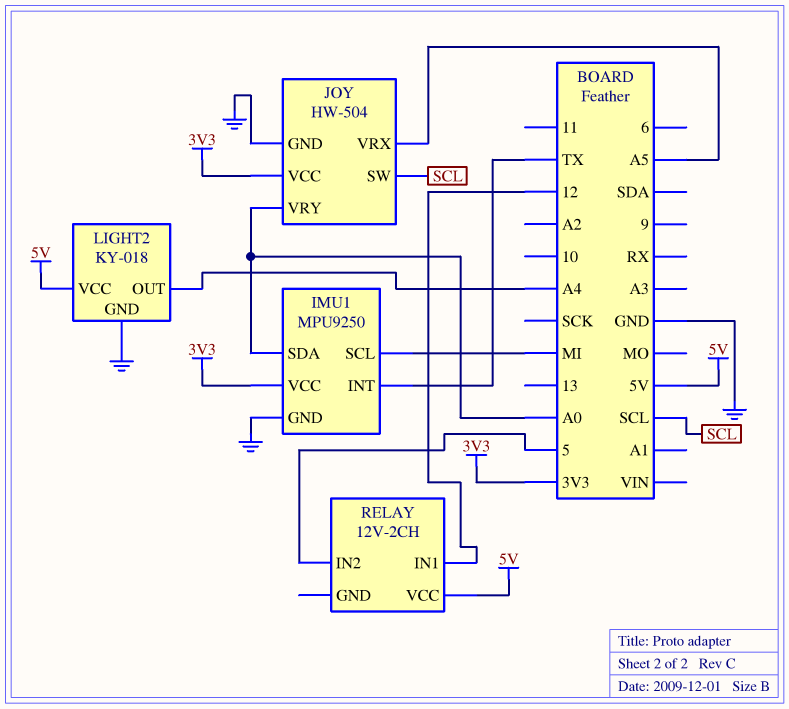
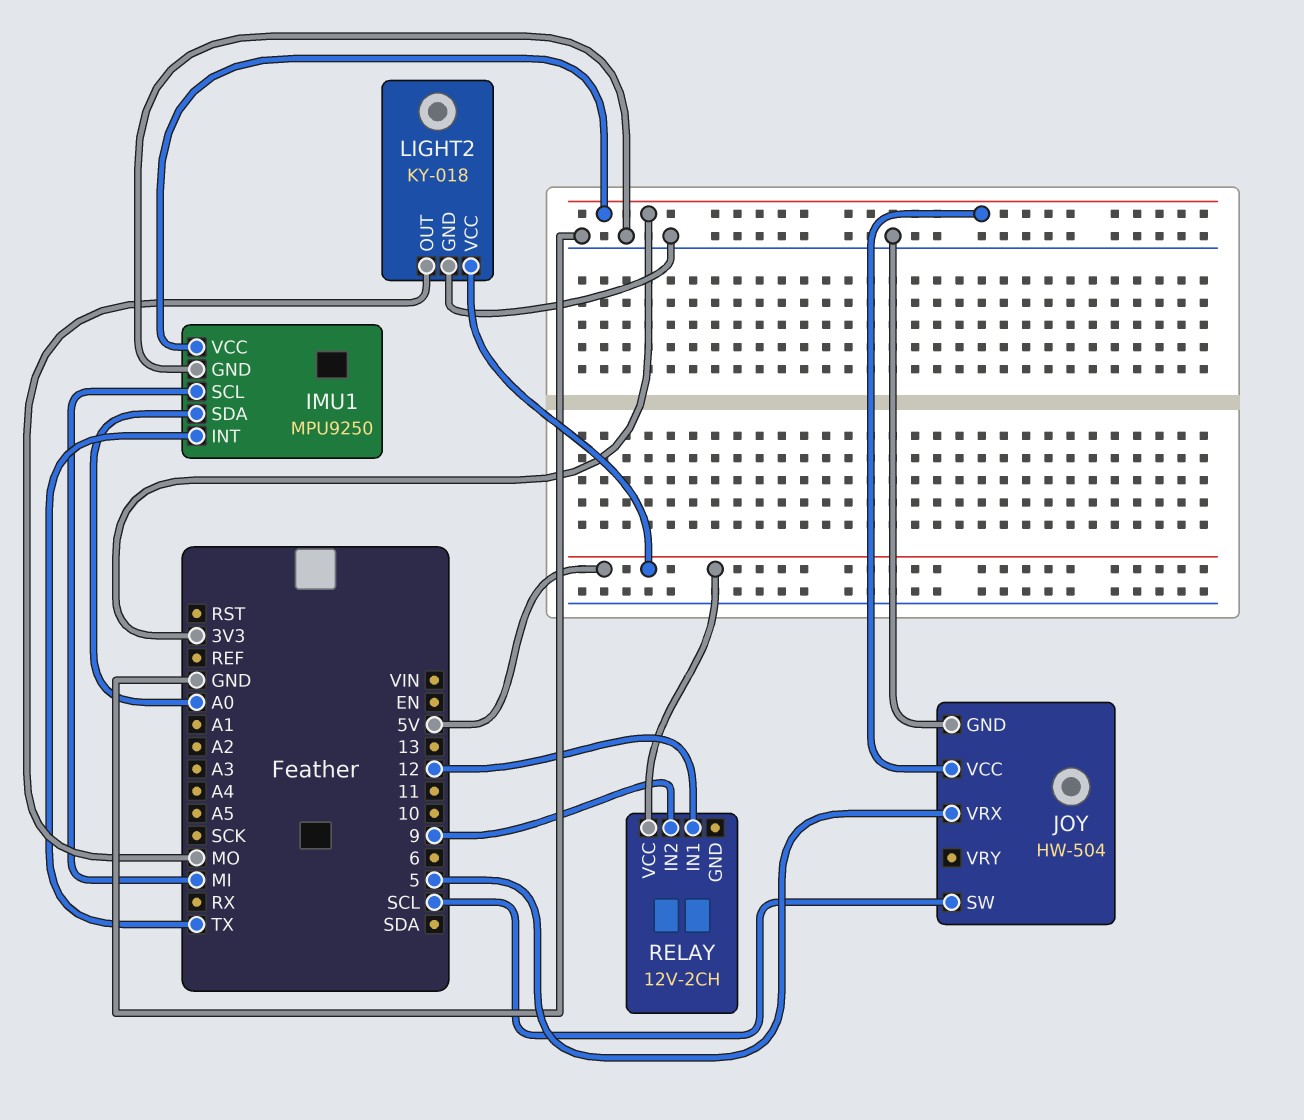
JOY pin VRX: A5 -> 5
JOY pin VRY: A0 -> none
LIGHT2 pin OUT: A4 -> MO
RELAY pin IN2: 5 -> 9

